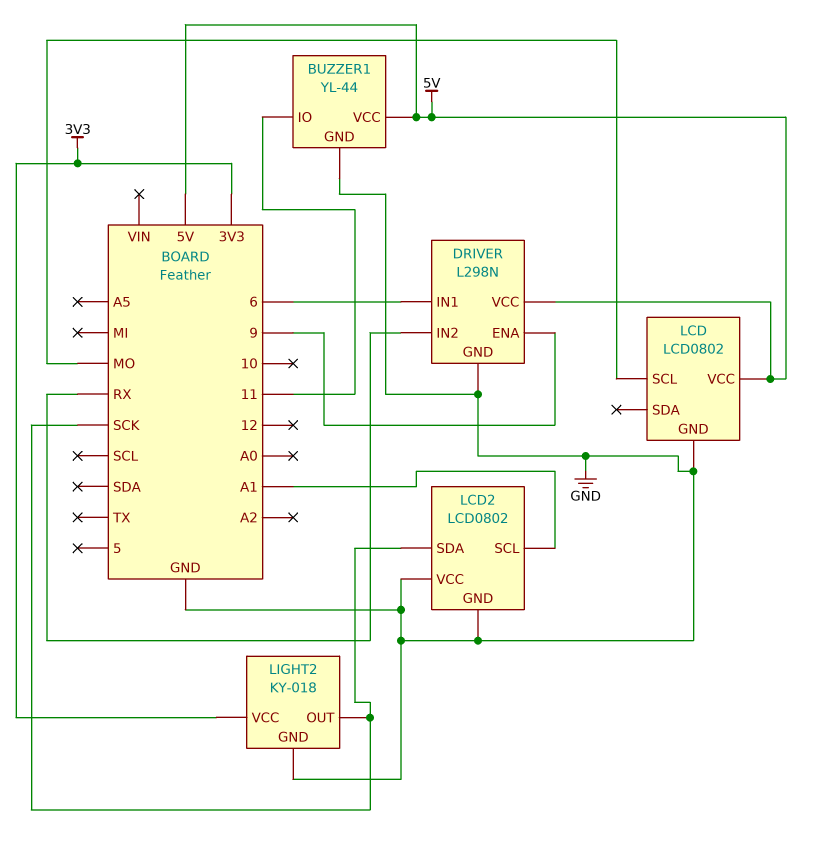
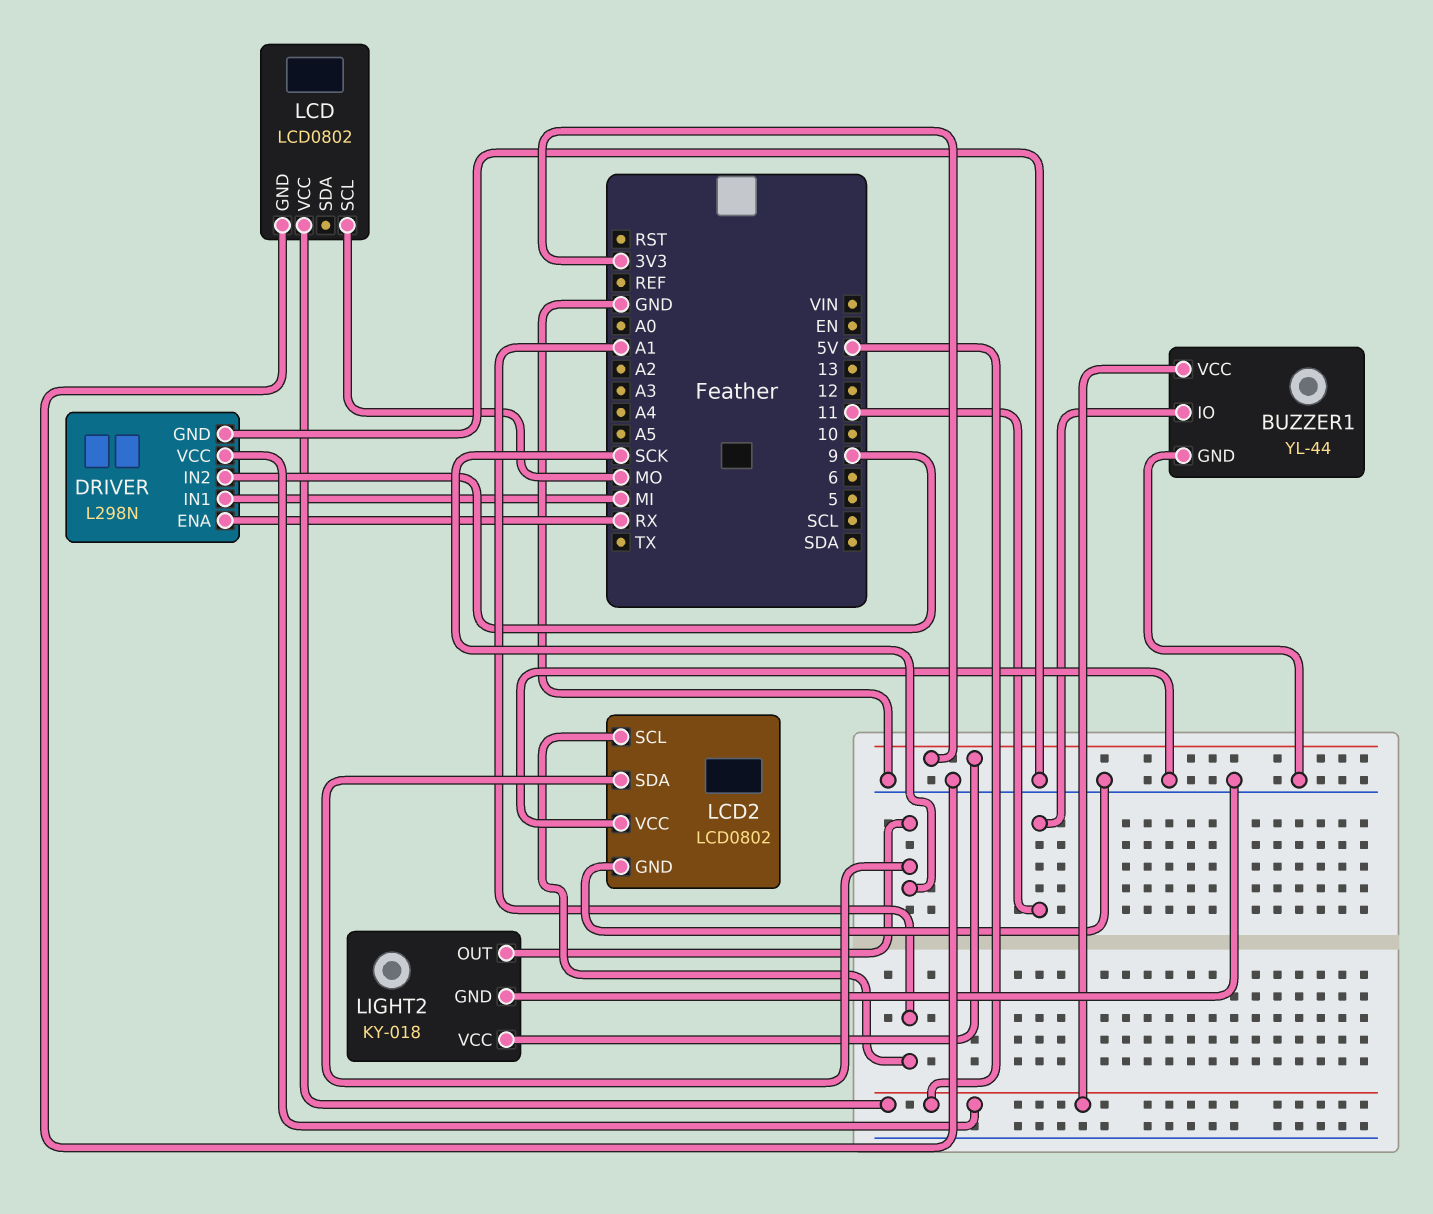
DRIVER pin ENA: 9 -> RX
DRIVER pin IN1: 6 -> MI
DRIVER pin IN2: RX -> 9

